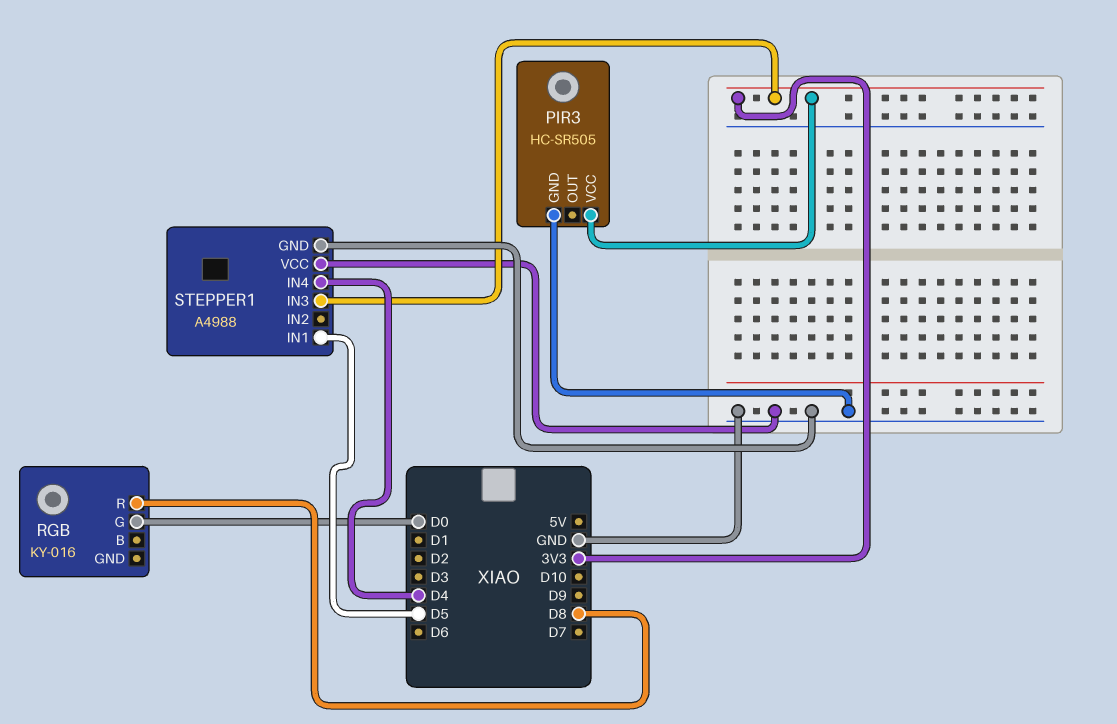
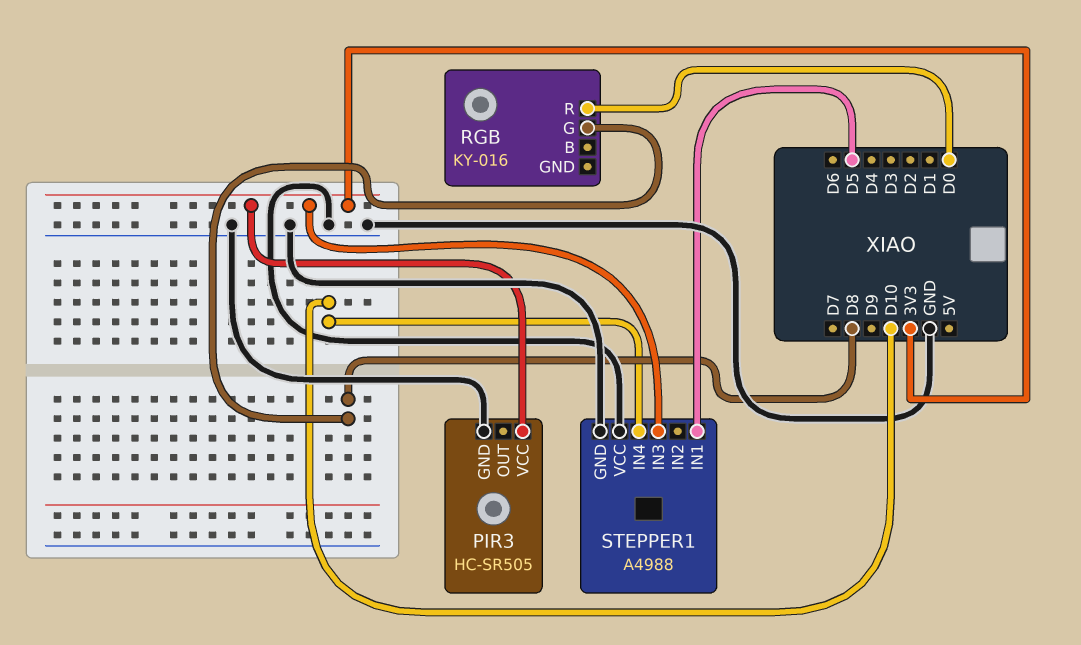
RGB pin G: D0 -> D8
RGB pin R: D8 -> D0
STEPPER1 pin IN4: D4 -> D10

